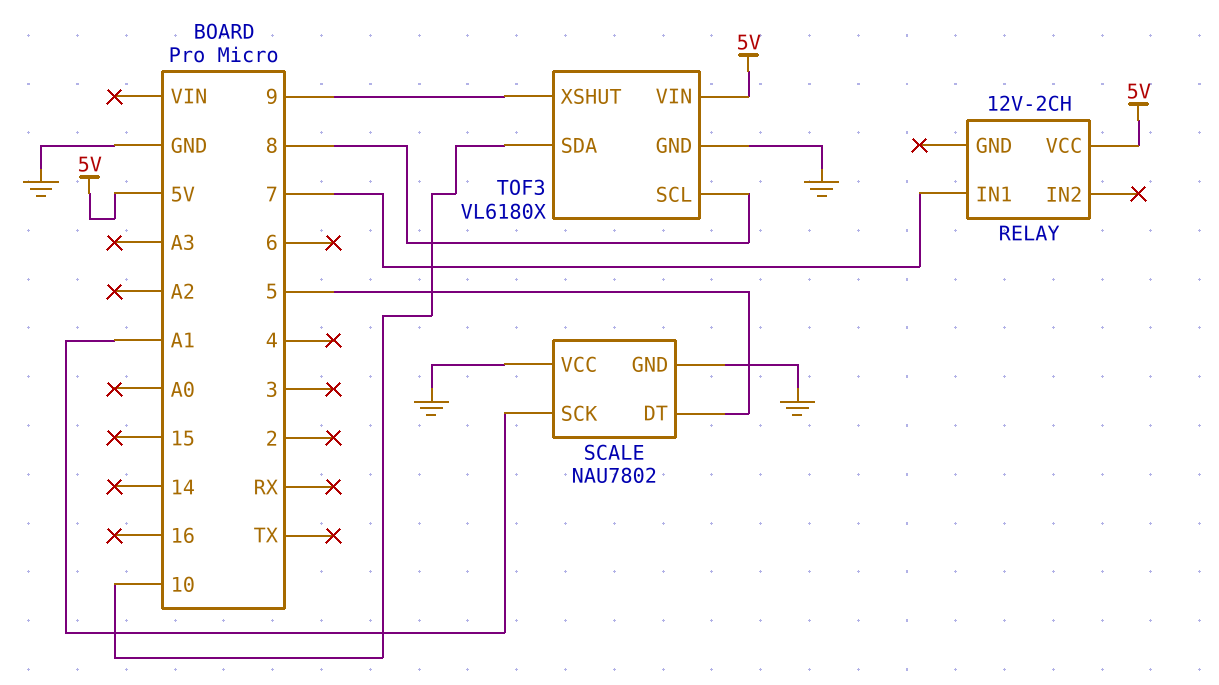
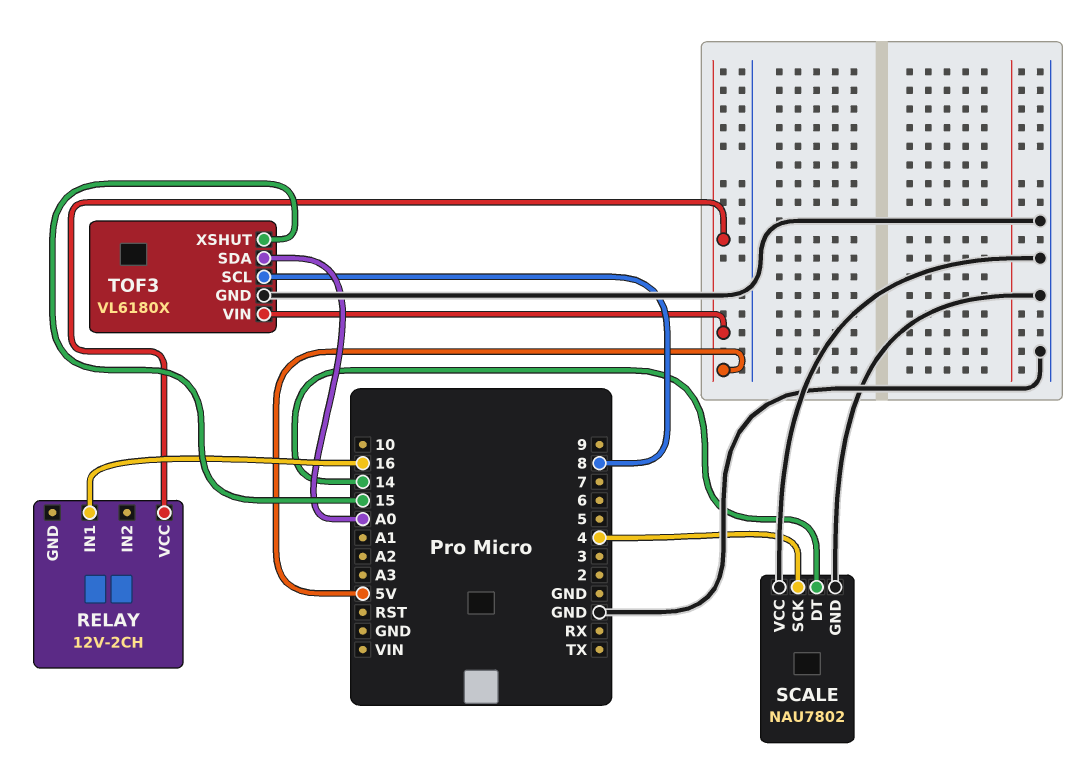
RELAY pin IN1: 7 -> 16
SCALE pin DT: 5 -> 14
SCALE pin SCK: A1 -> 4
TOF3 pin SDA: 10 -> A0
TOF3 pin XSHUT: 9 -> 15

